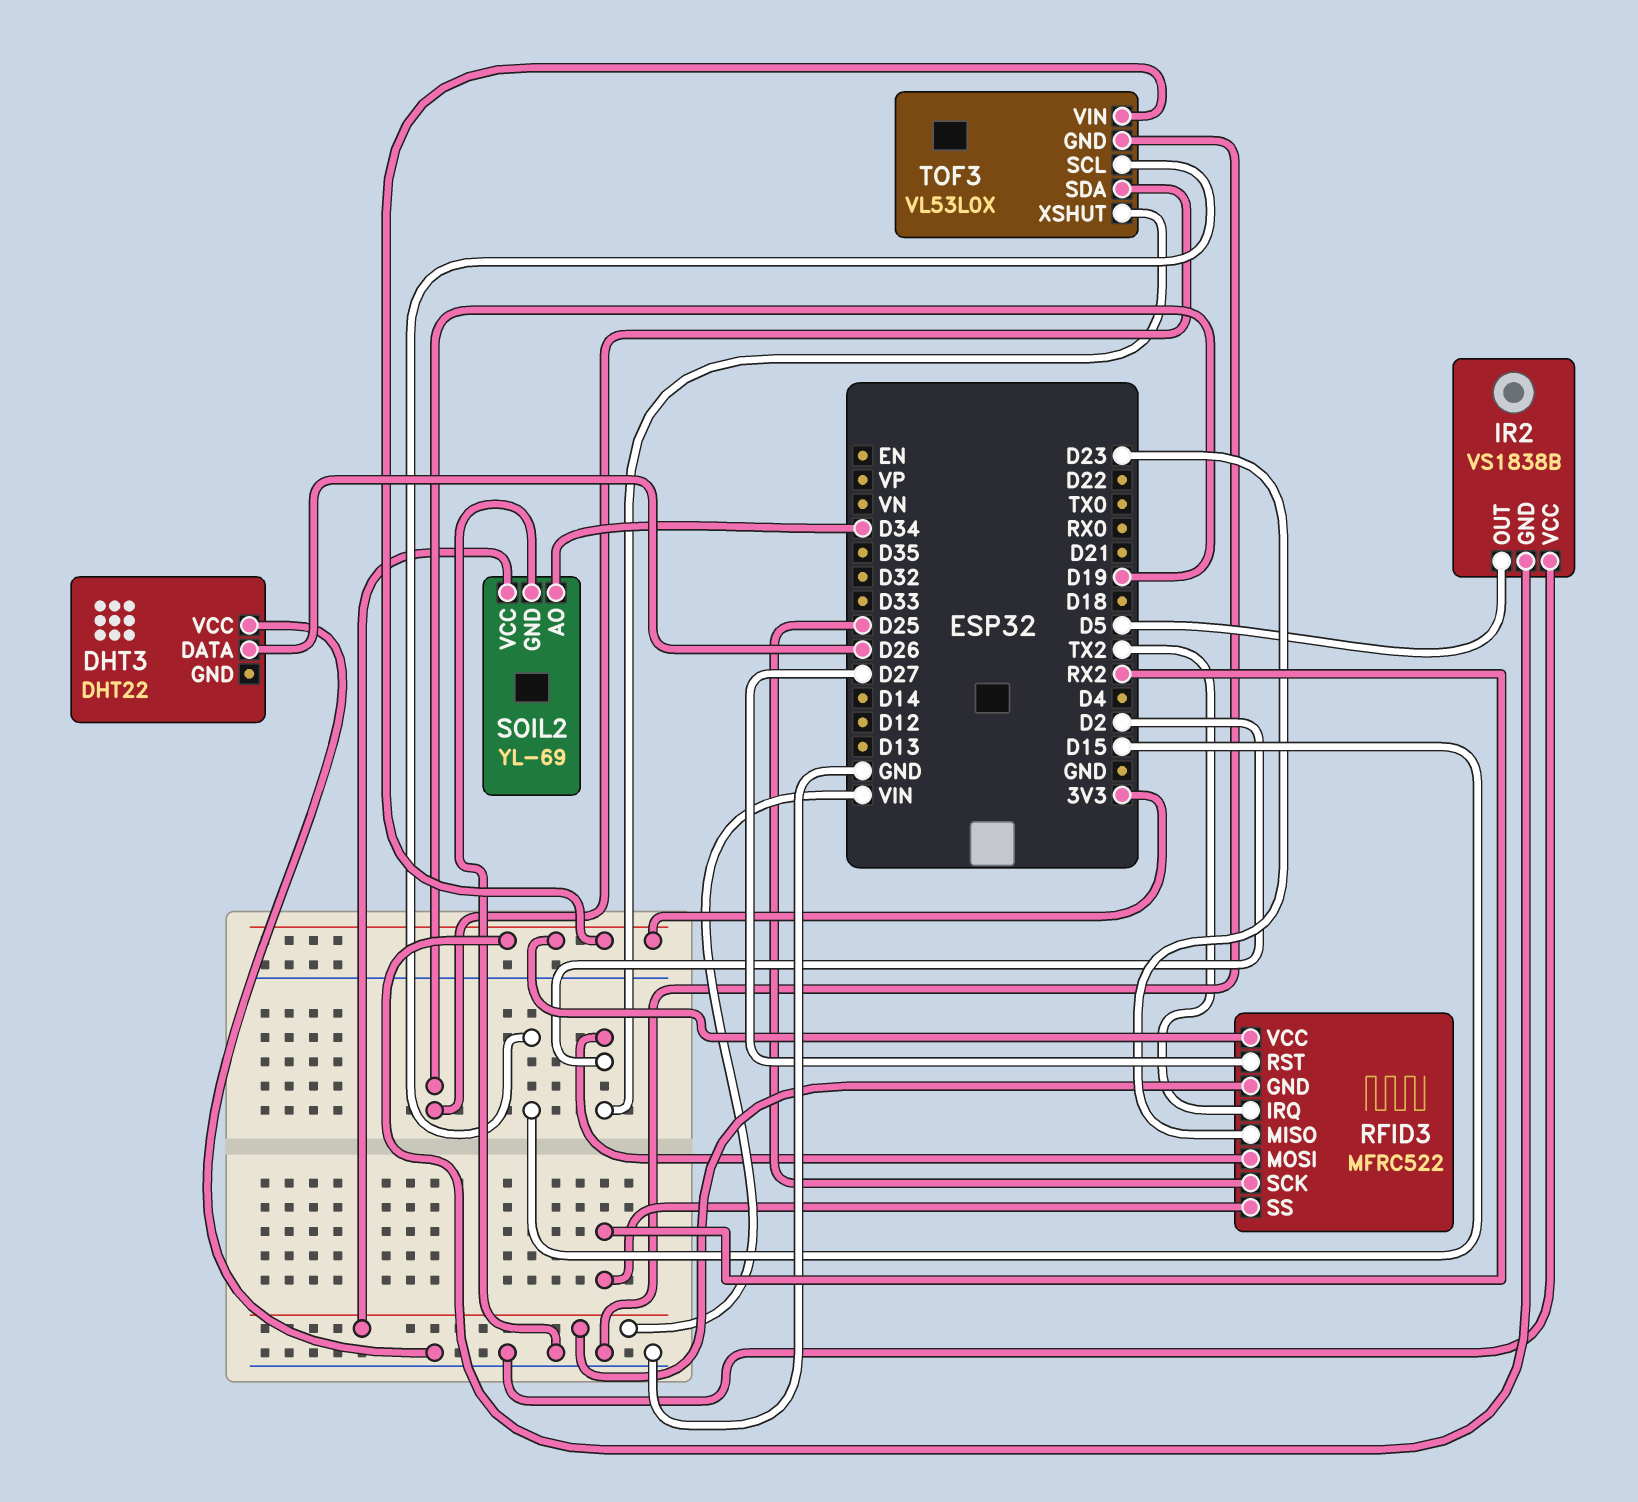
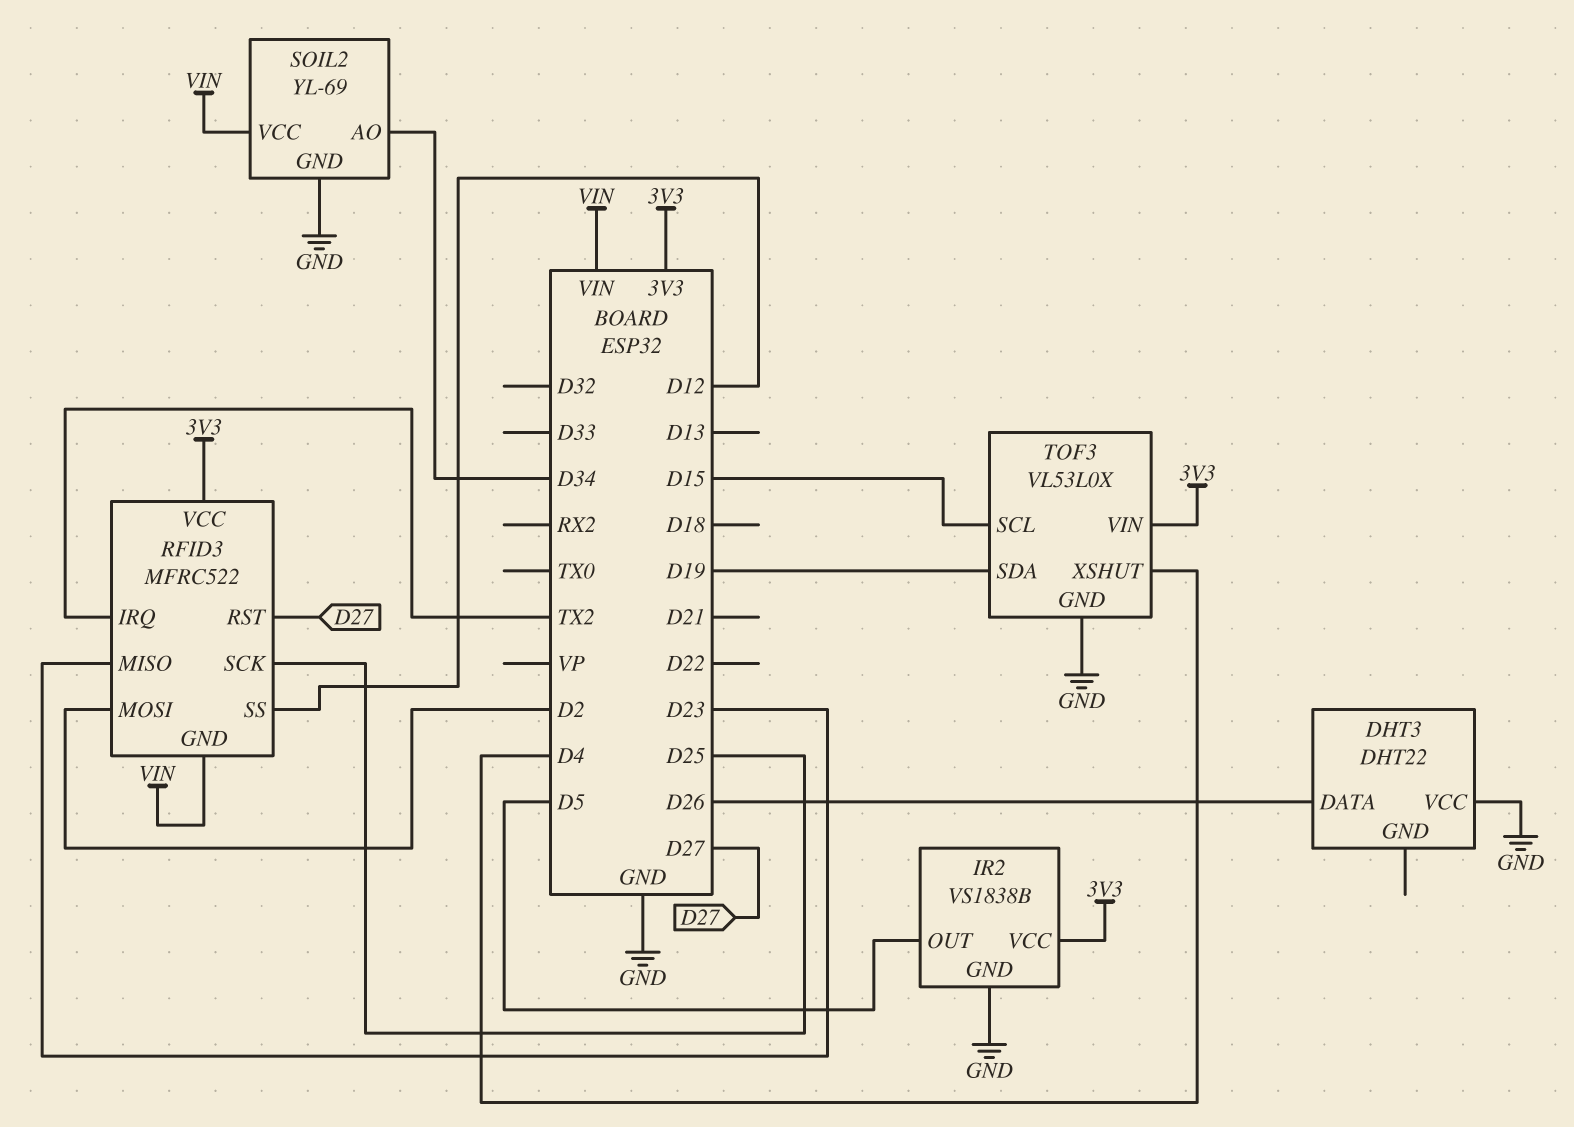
IR2 pin GND: 3V3 -> GND
IR2 pin VCC: GND -> 3V3
RFID3 pin SS: RX2 -> D12
TOF3 pin XSHUT: D2 -> D4

